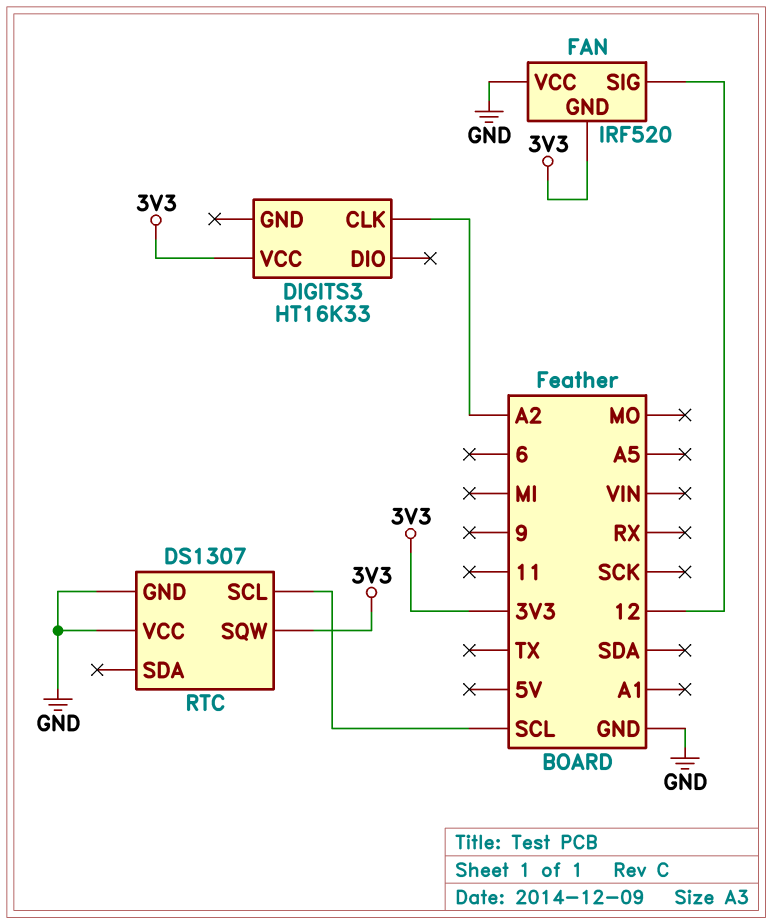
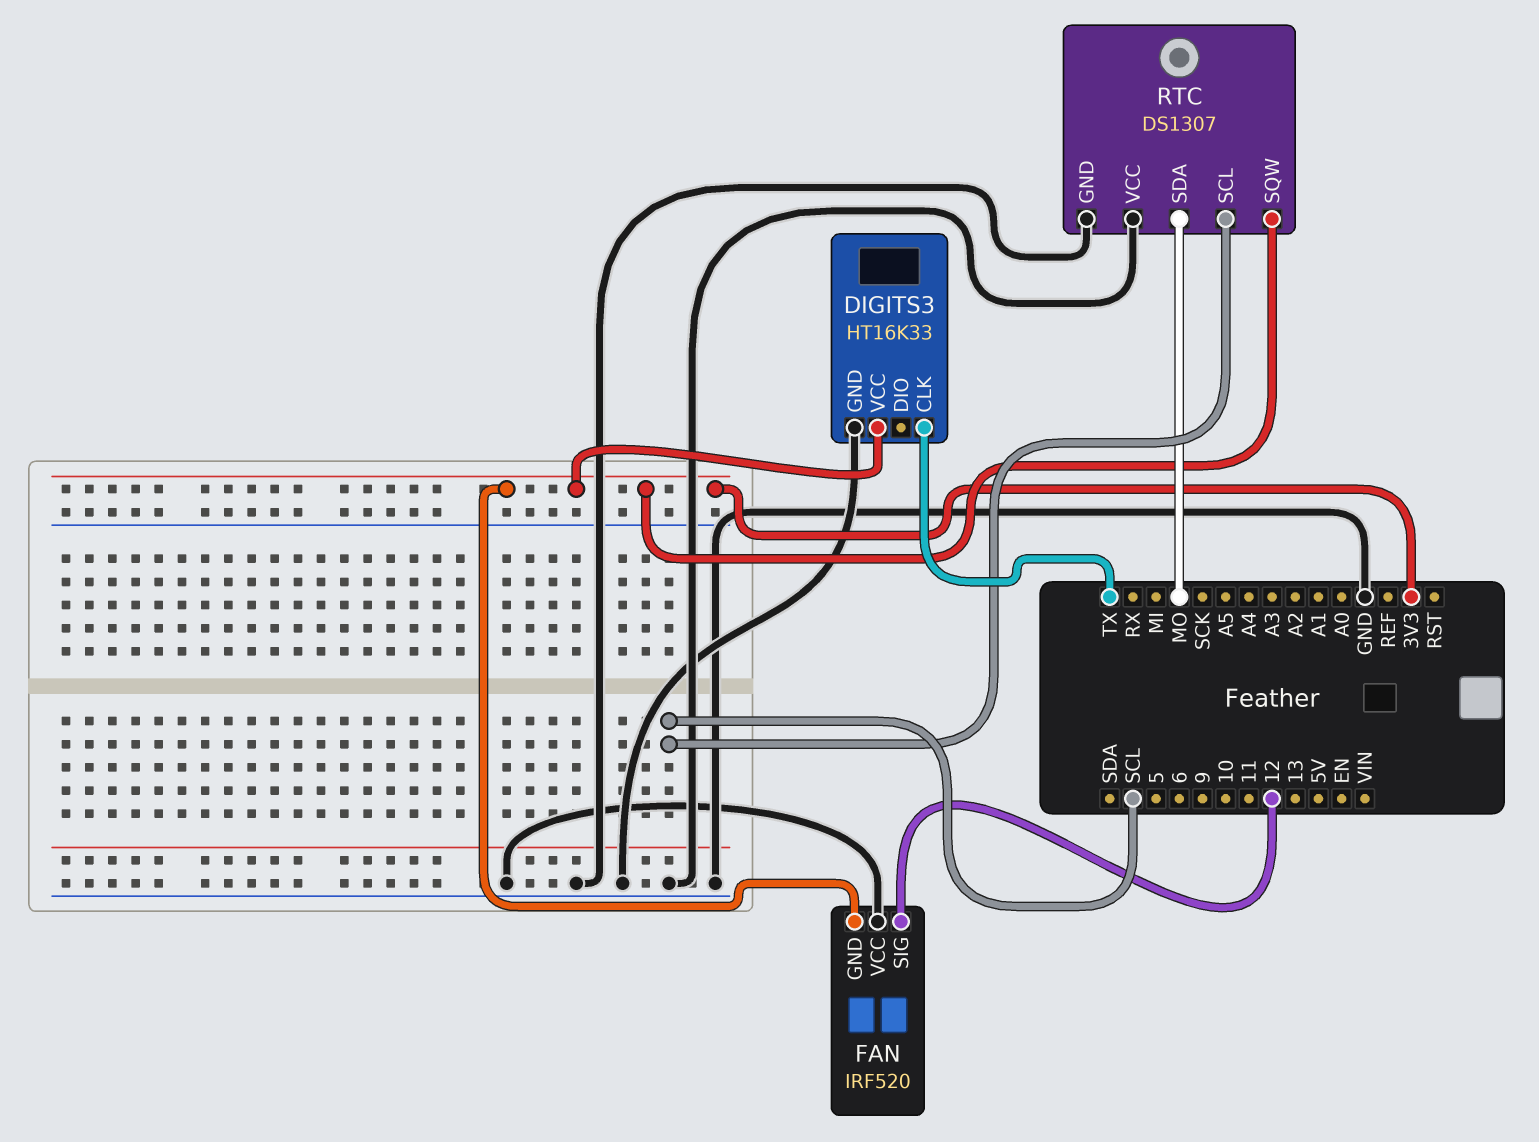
DIGITS3 pin CLK: A2 -> TX
DIGITS3 pin GND: none -> GND
RTC pin SDA: none -> MO

